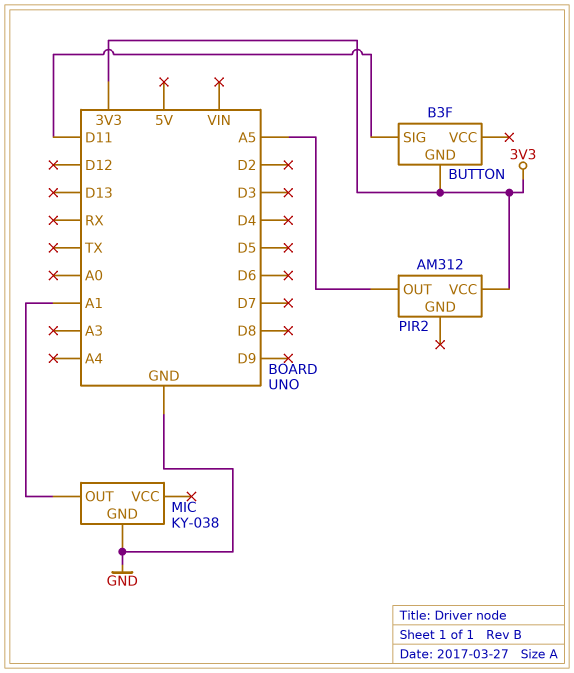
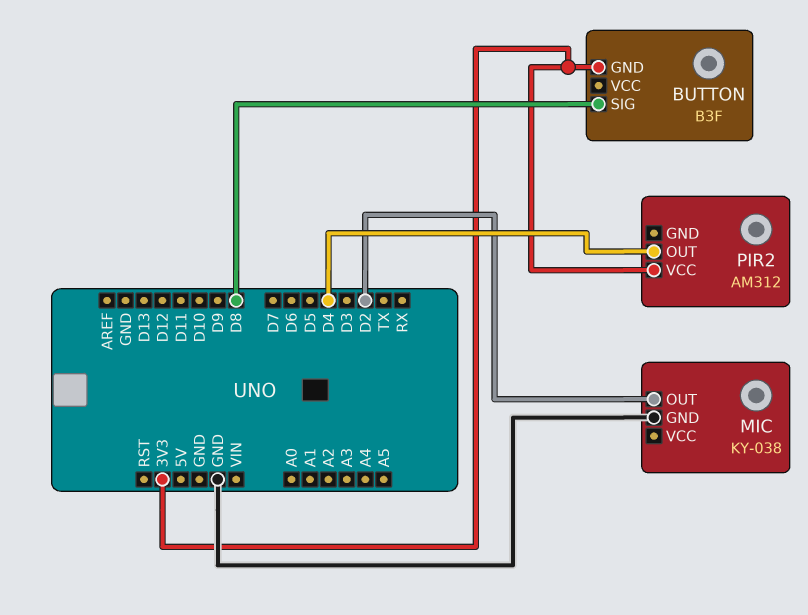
BUTTON pin SIG: D11 -> D8
MIC pin OUT: A1 -> D2
PIR2 pin OUT: A5 -> D4

